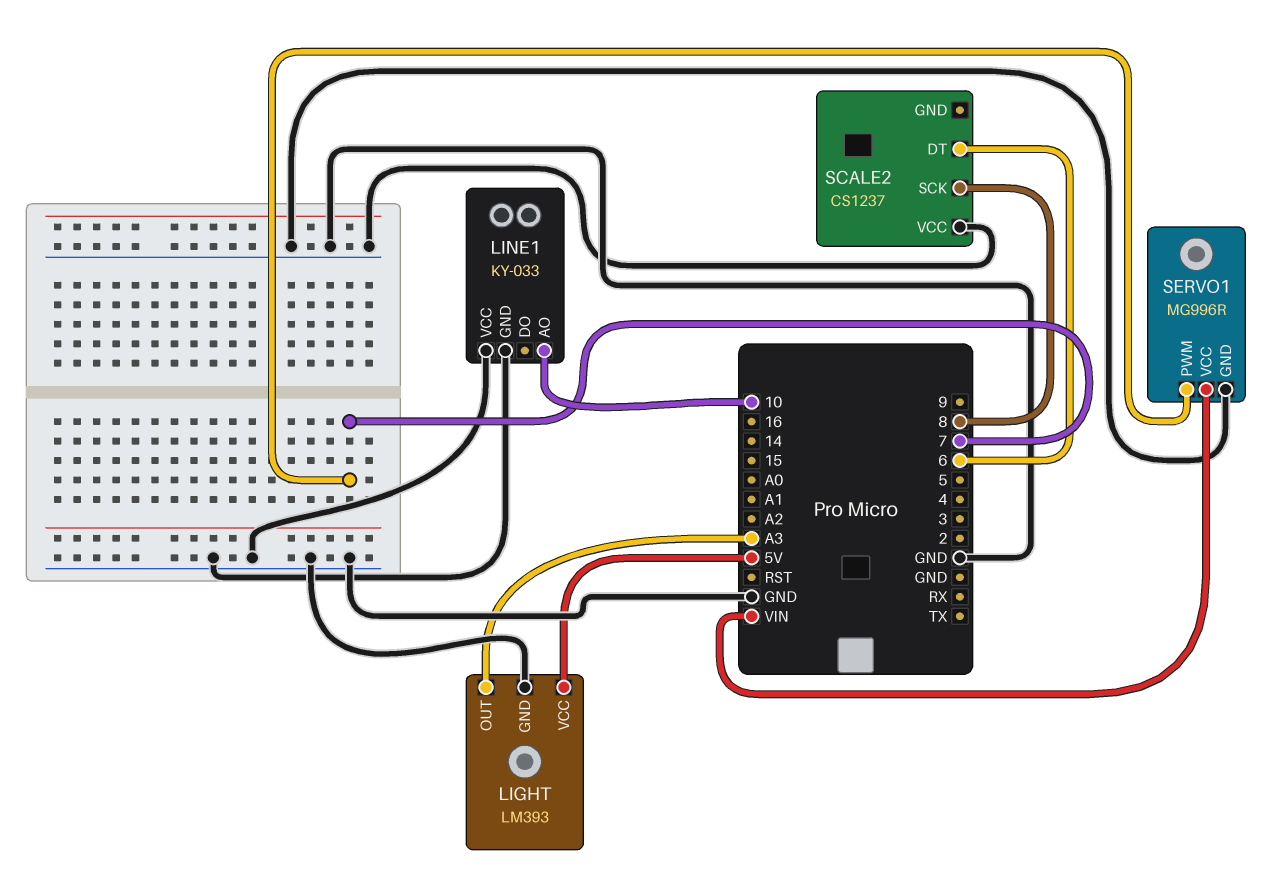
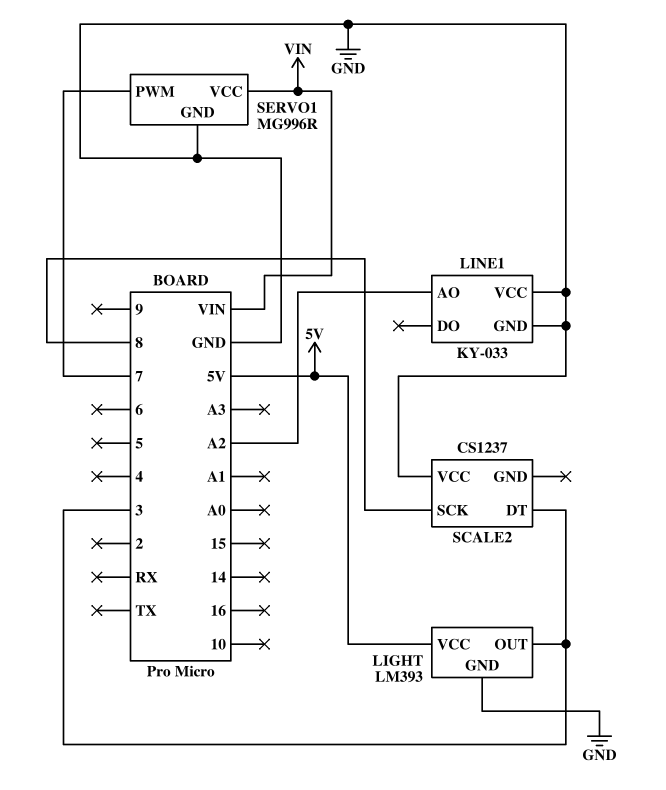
LIGHT pin OUT: A3 -> 3
LINE1 pin AO: 10 -> A2
SCALE2 pin DT: 6 -> 3

